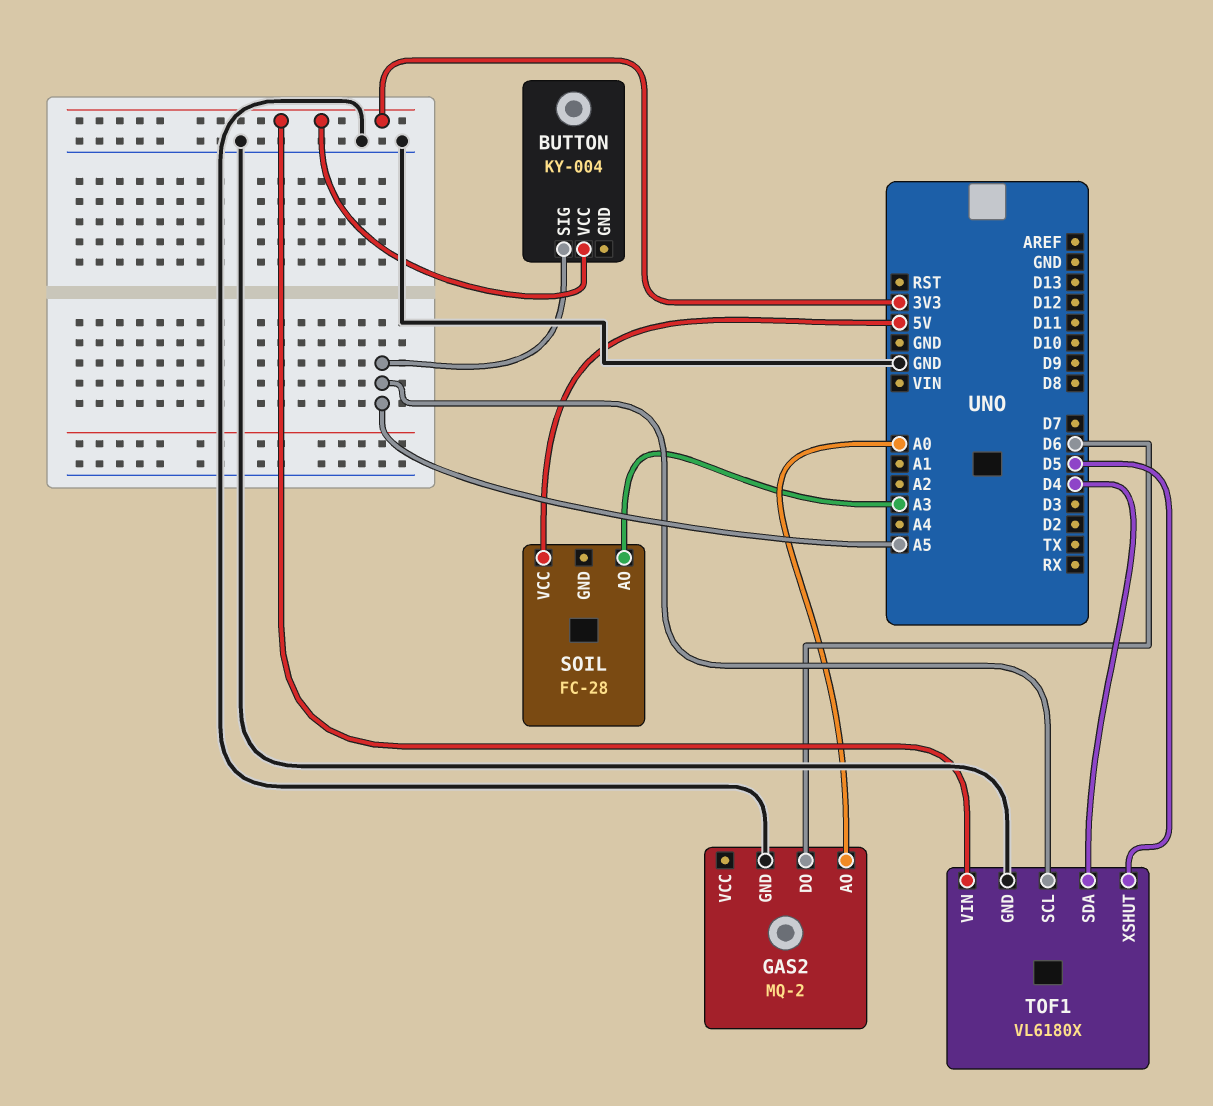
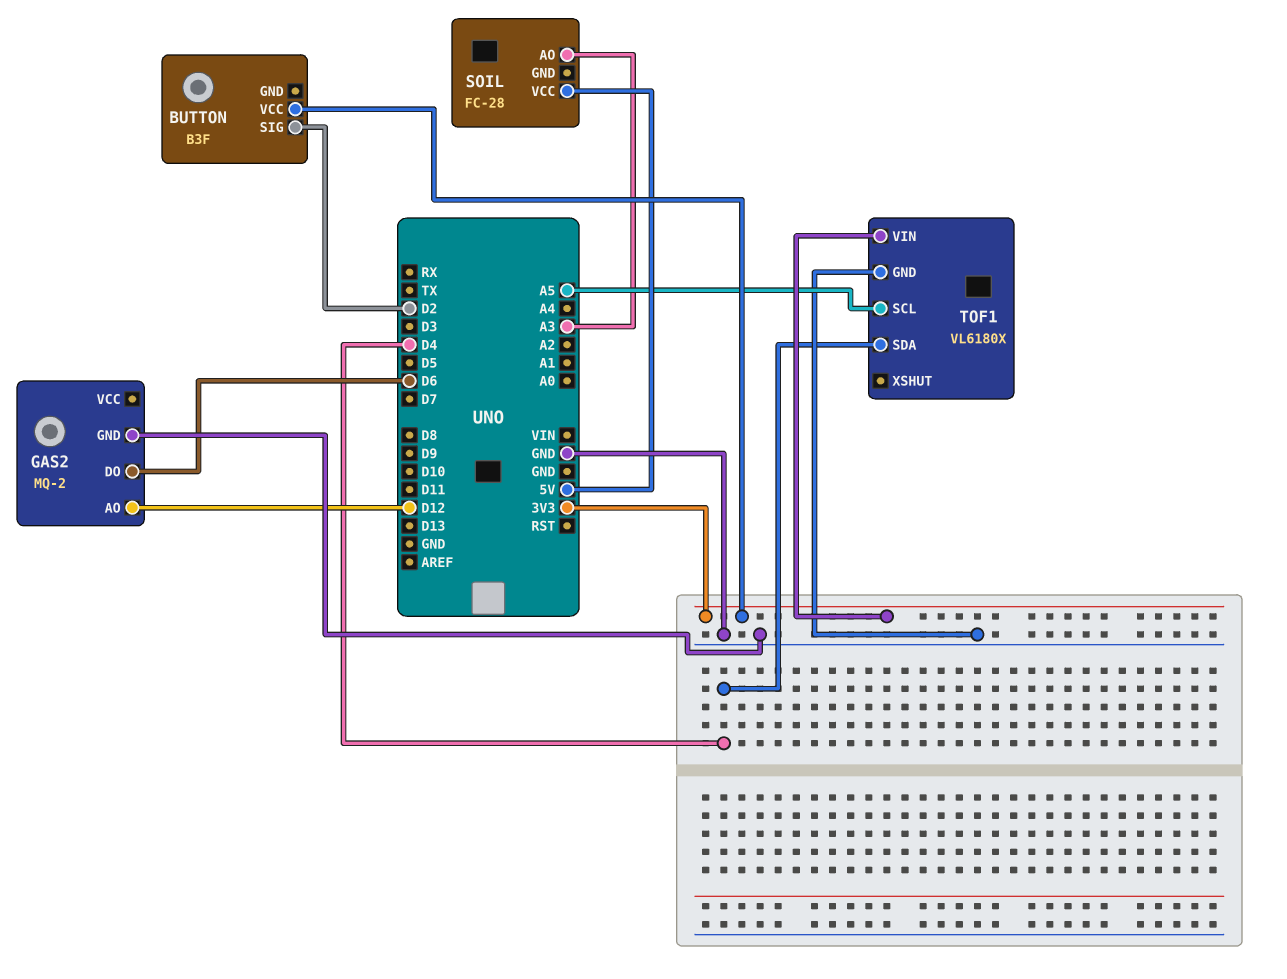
BUTTON: KY-004 -> B3F
BUTTON pin SIG: A5 -> D2
GAS2 pin AO: A0 -> D12
TOF1 pin XSHUT: D5 -> none

